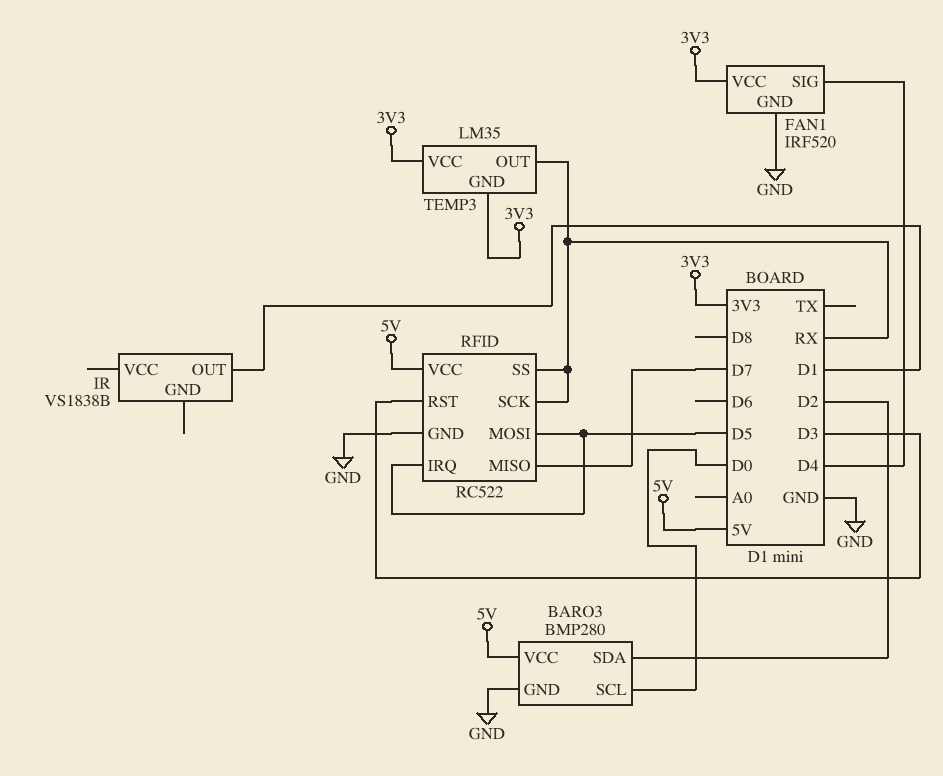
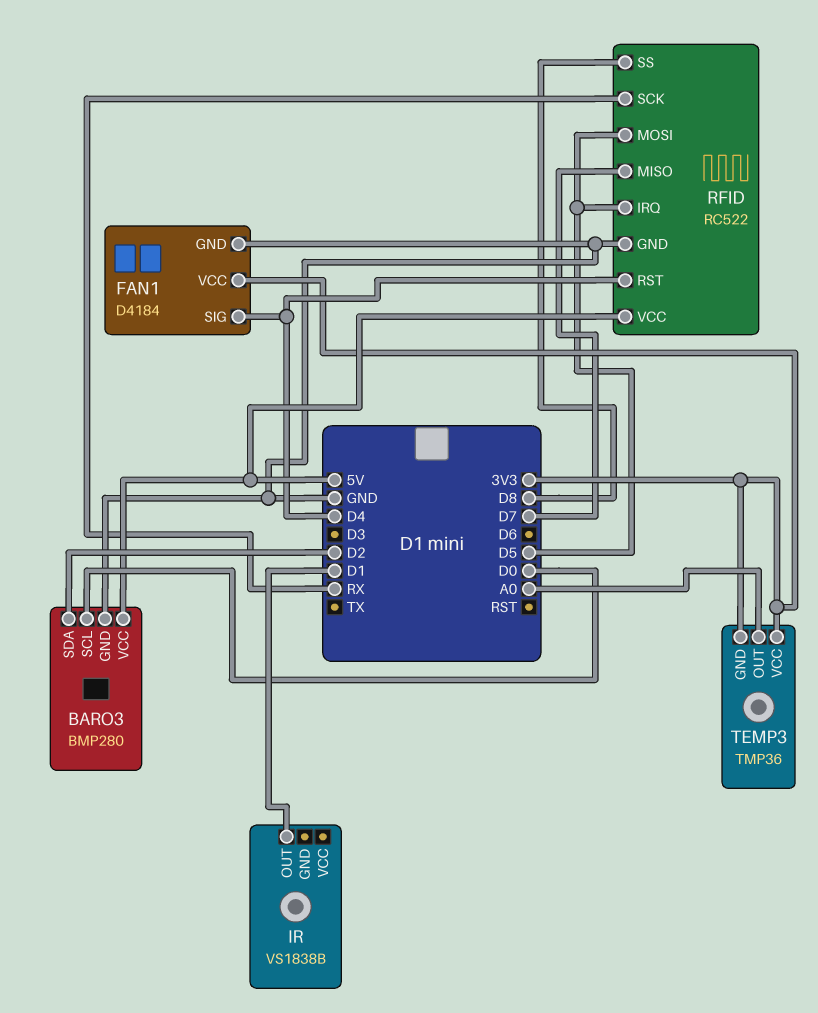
FAN1: IRF520 -> D4184
RFID pin RST: D3 -> D4
RFID pin SS: RX -> D8
TEMP3: LM35 -> TMP36
TEMP3 pin OUT: RX -> A0

